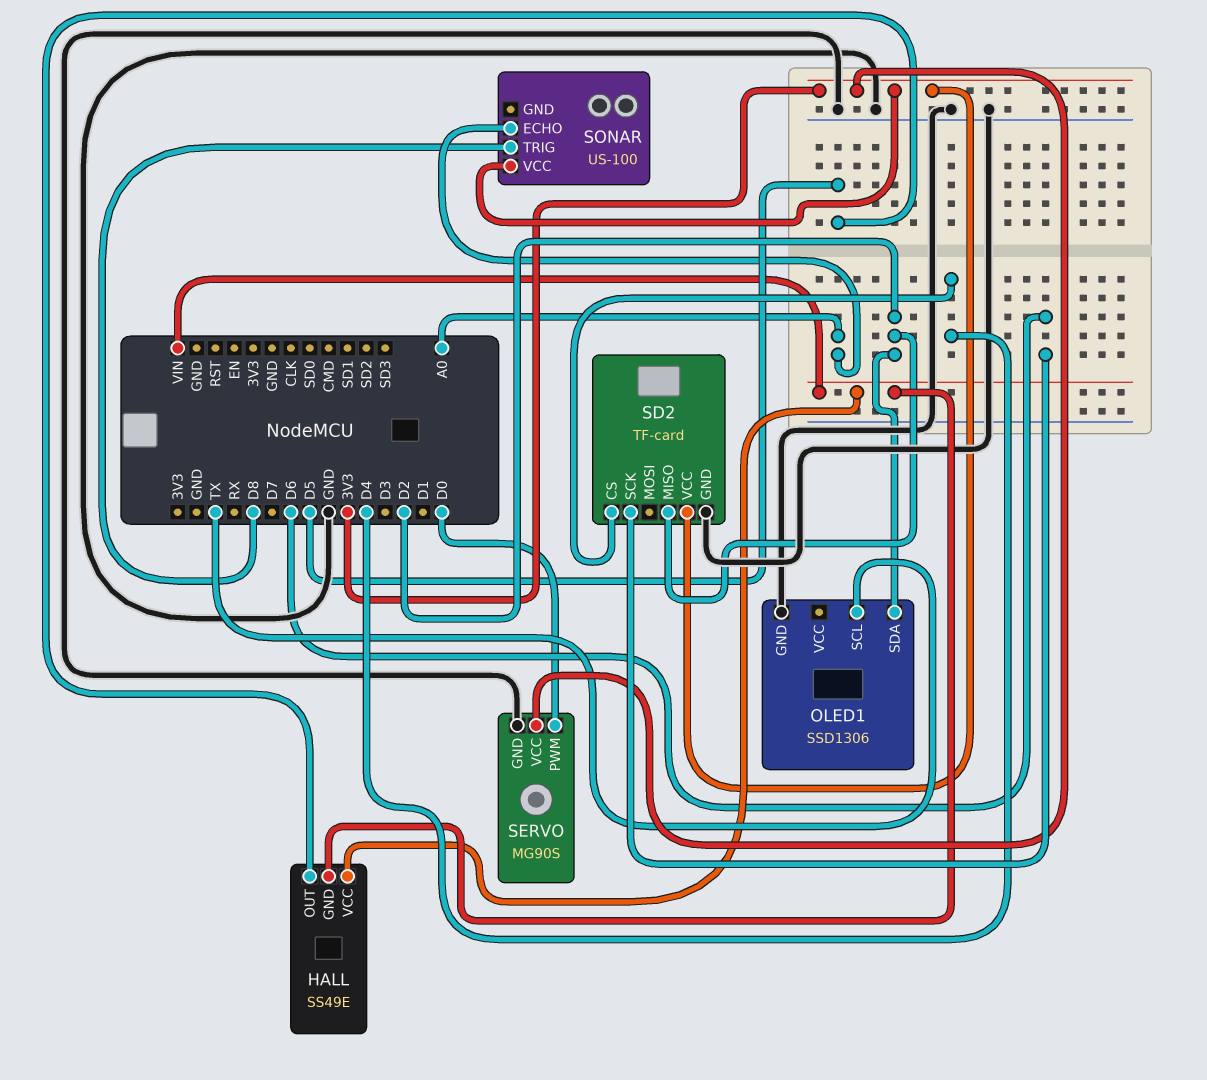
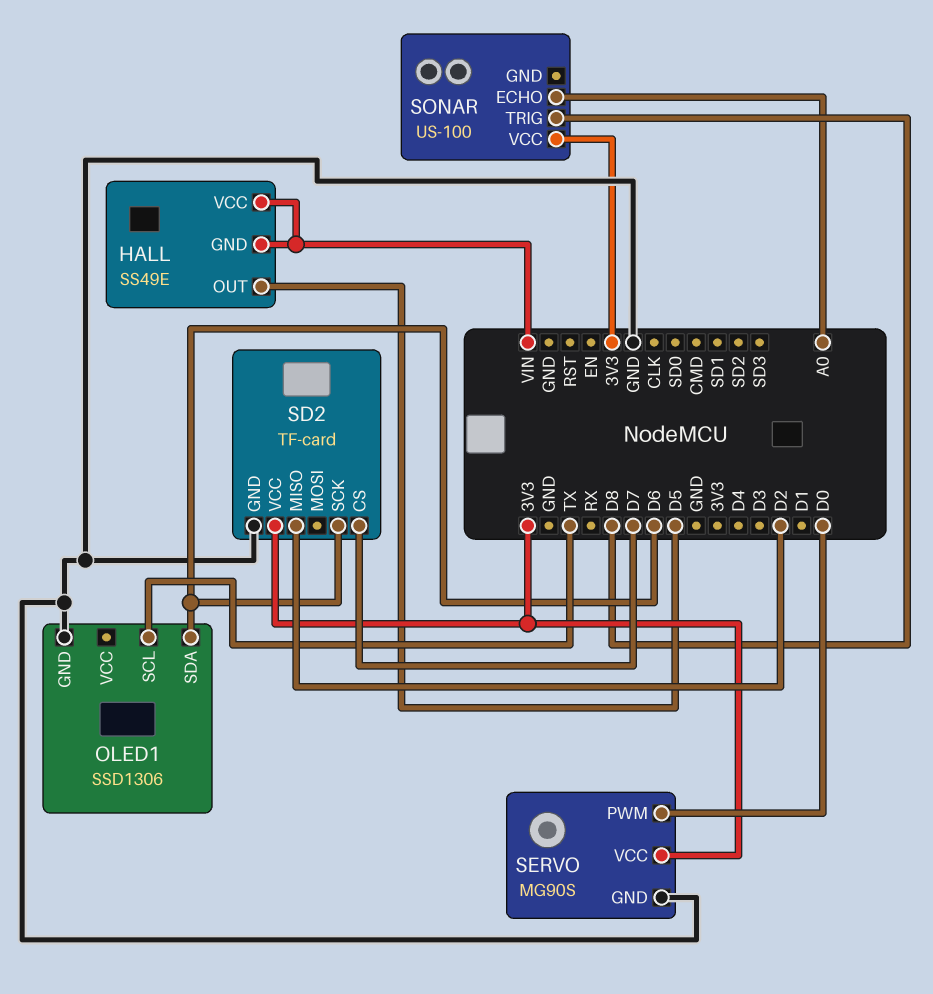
OLED1 pin SDA: D2 -> D6
SD2 pin CS: D4 -> D7

